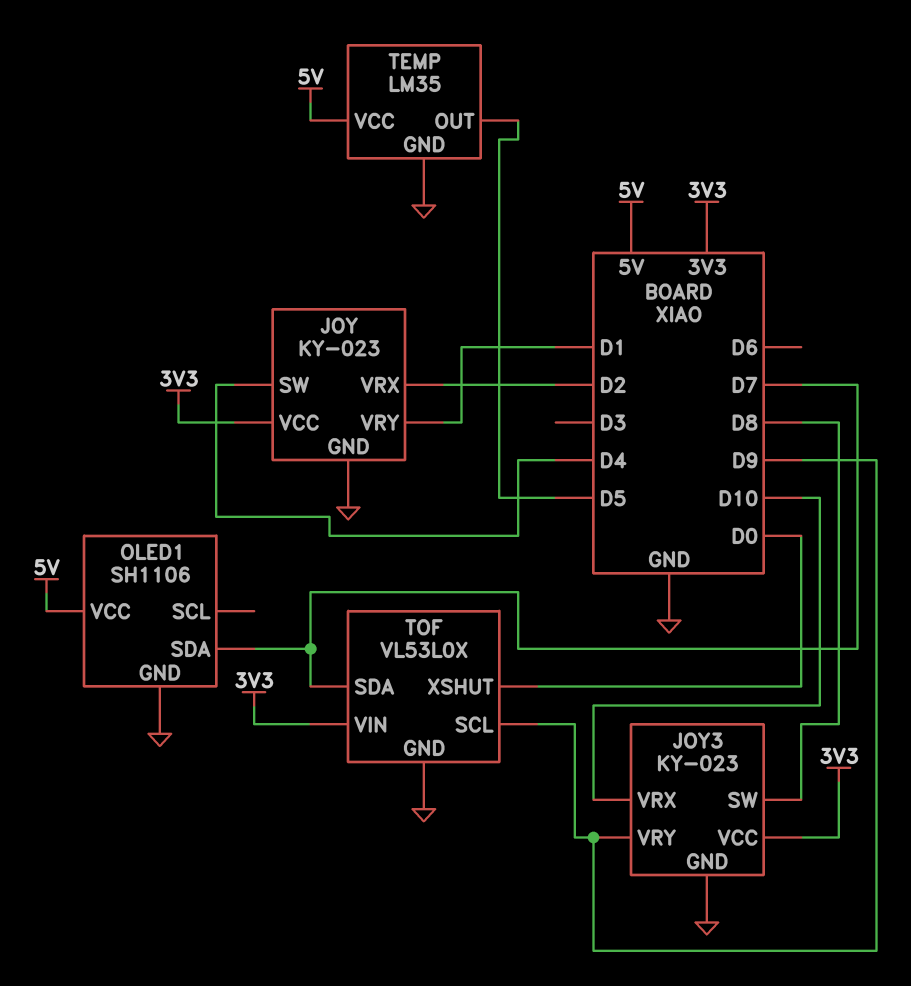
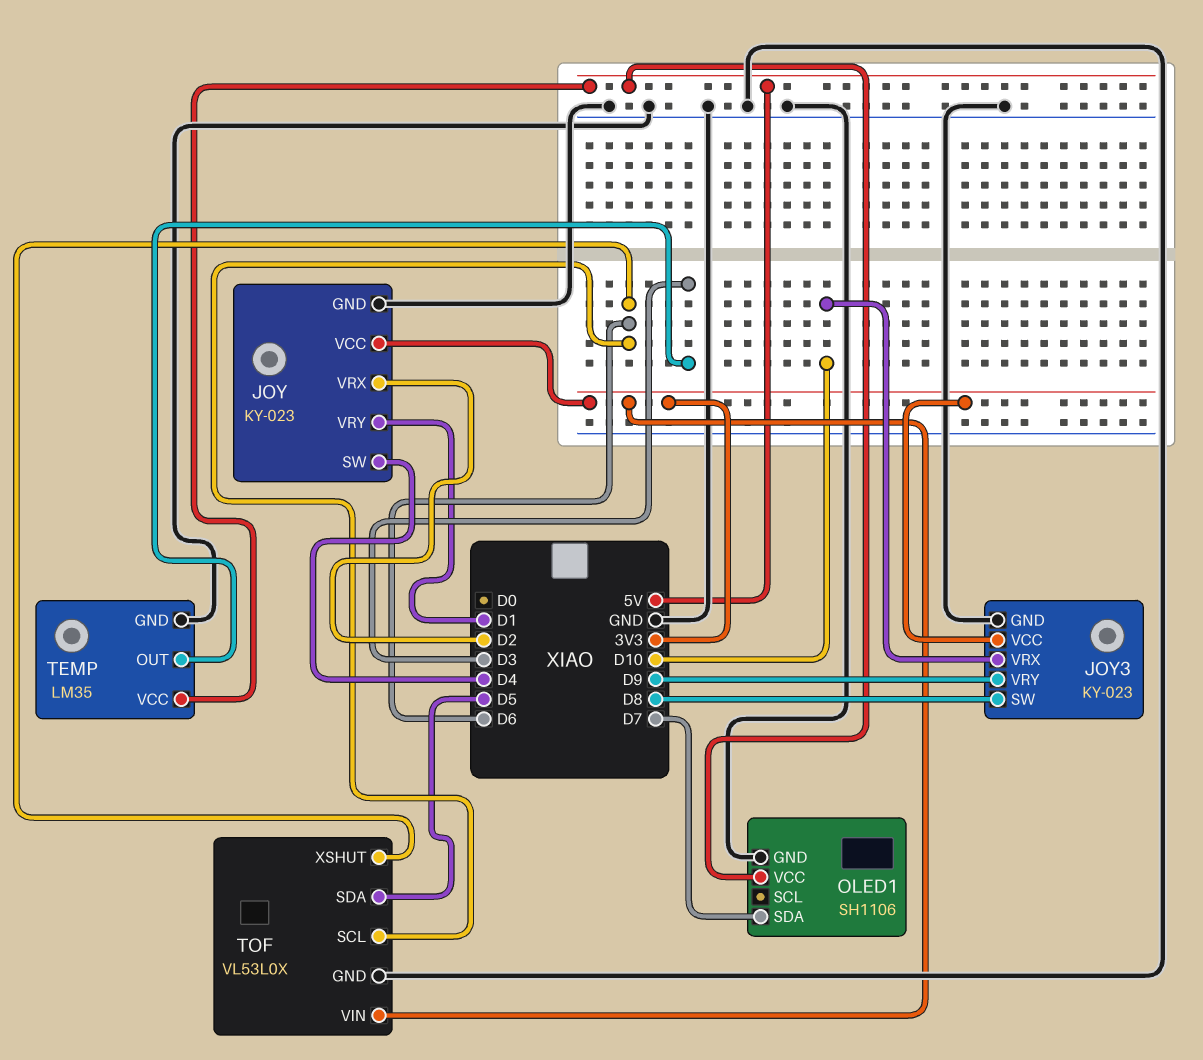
TEMP pin OUT: D5 -> D3
TOF pin SCL: D9 -> D6
TOF pin SDA: D7 -> D5
TOF pin XSHUT: D0 -> D6

